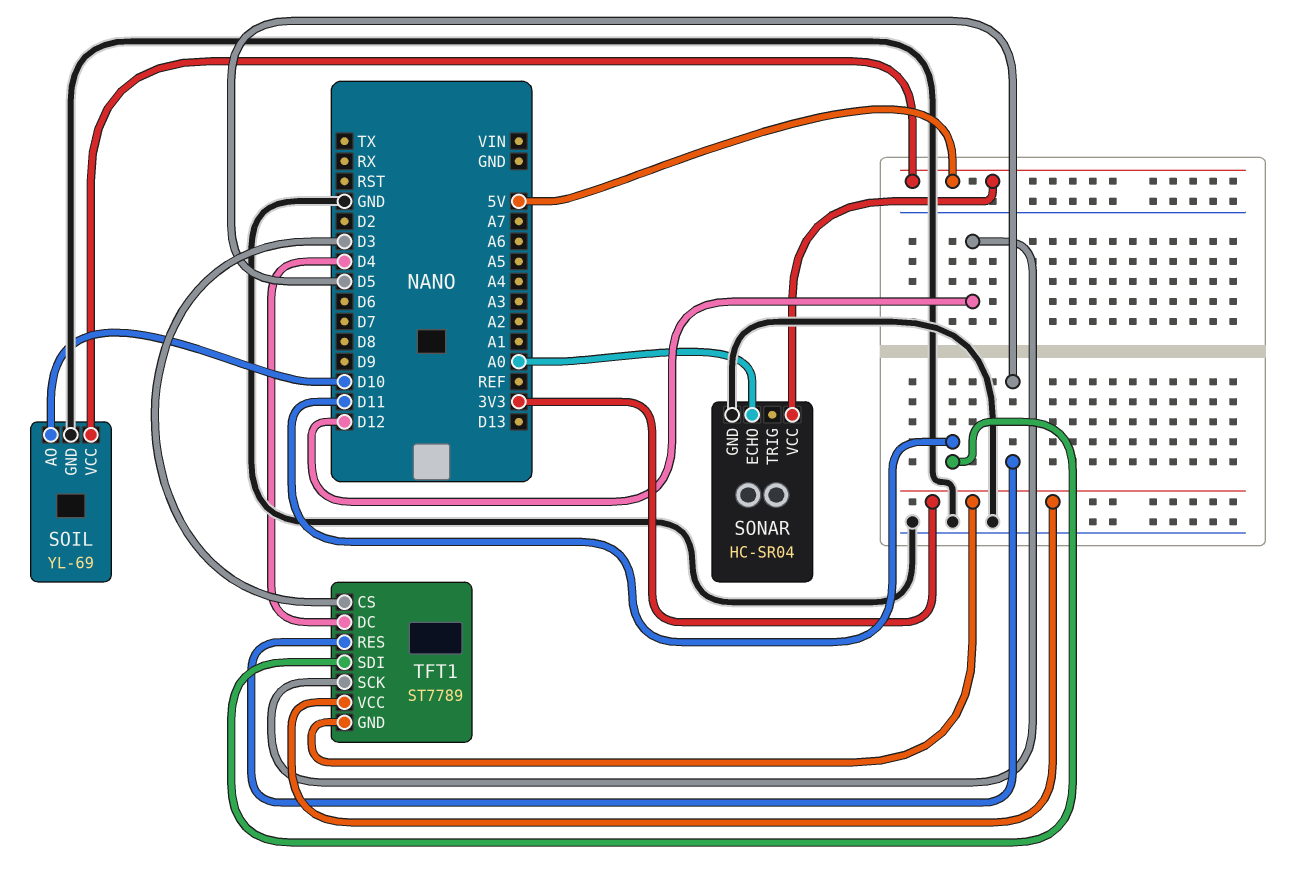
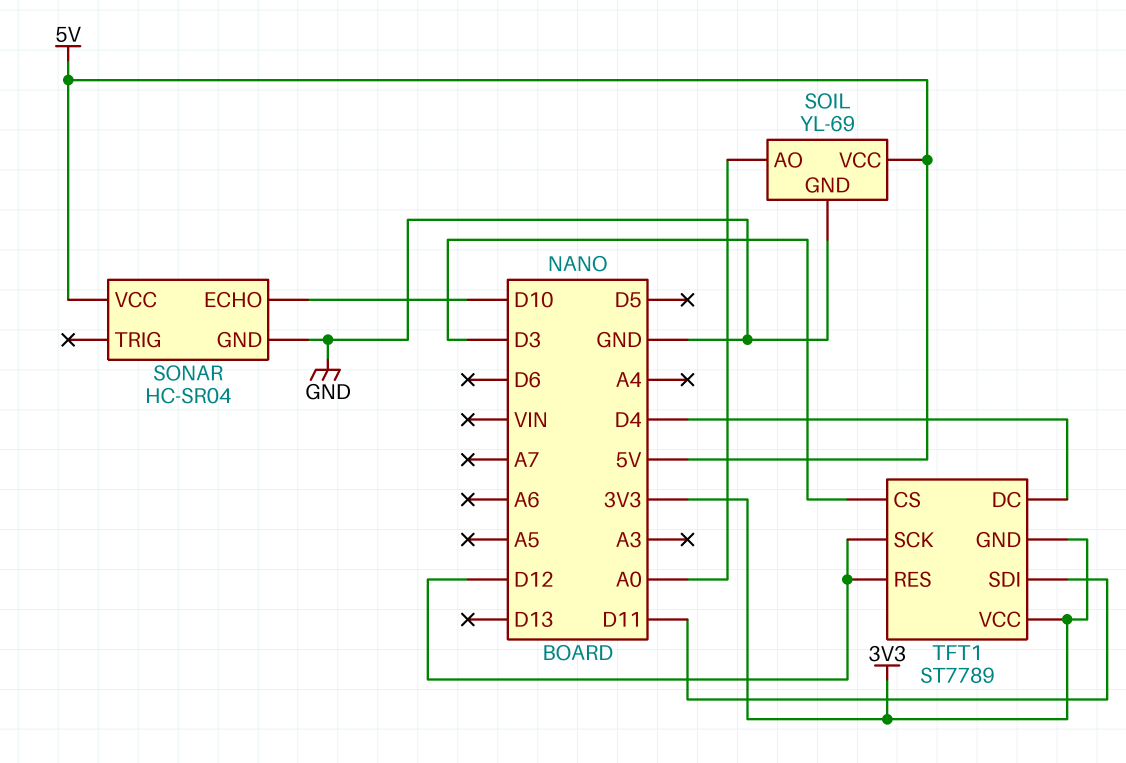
SOIL pin AO: D10 -> A0
SONAR pin ECHO: A0 -> D10
TFT1 pin RES: D5 -> D12

